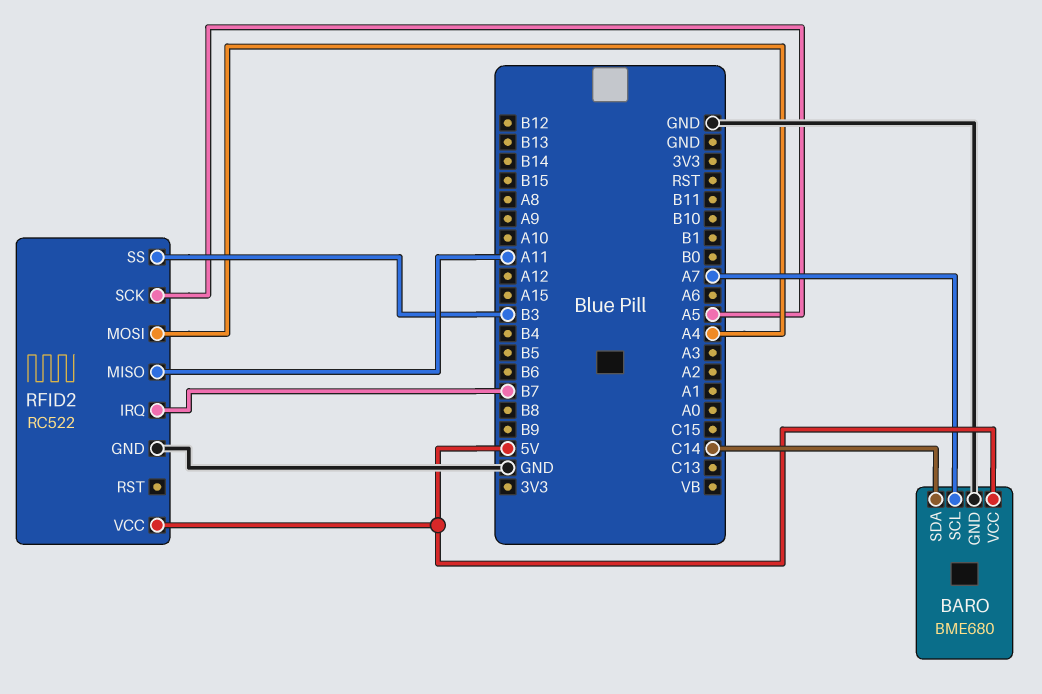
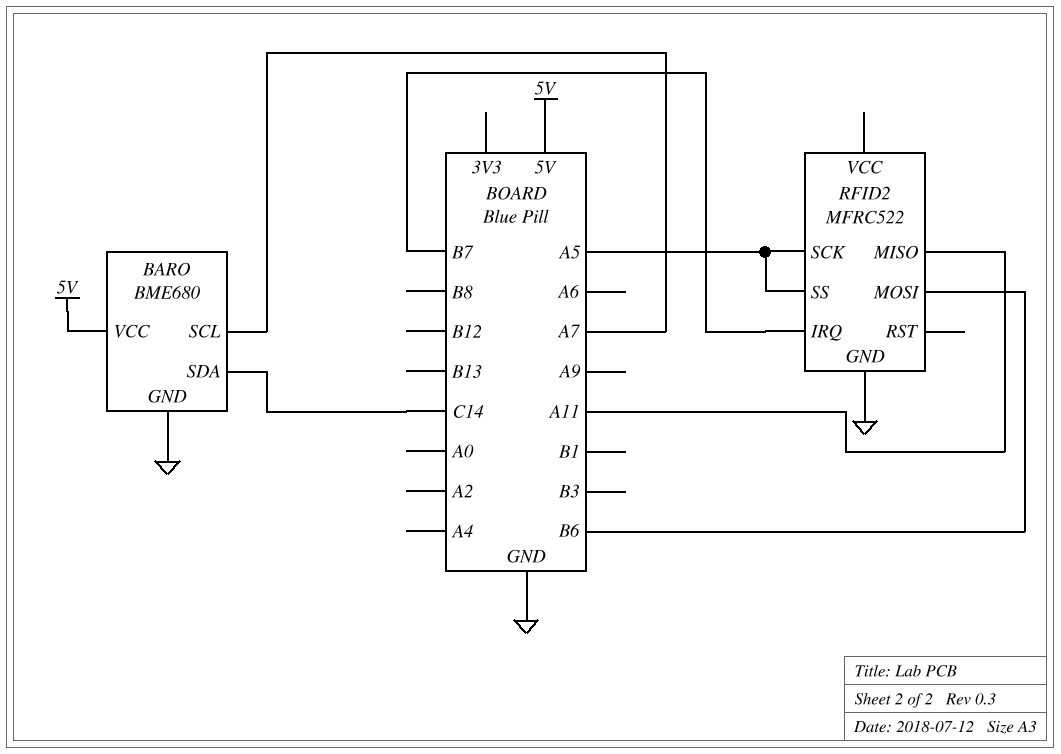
RFID2: RC522 -> MFRC522
RFID2 pin MOSI: A4 -> B6
RFID2 pin SS: B3 -> A5
RFID2 pin VCC: 5V -> none

